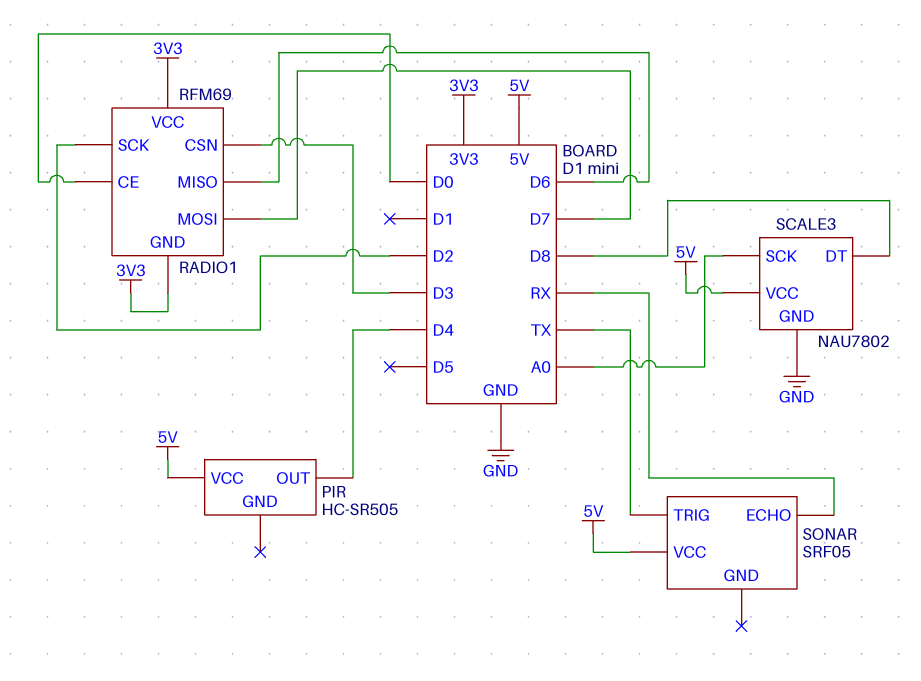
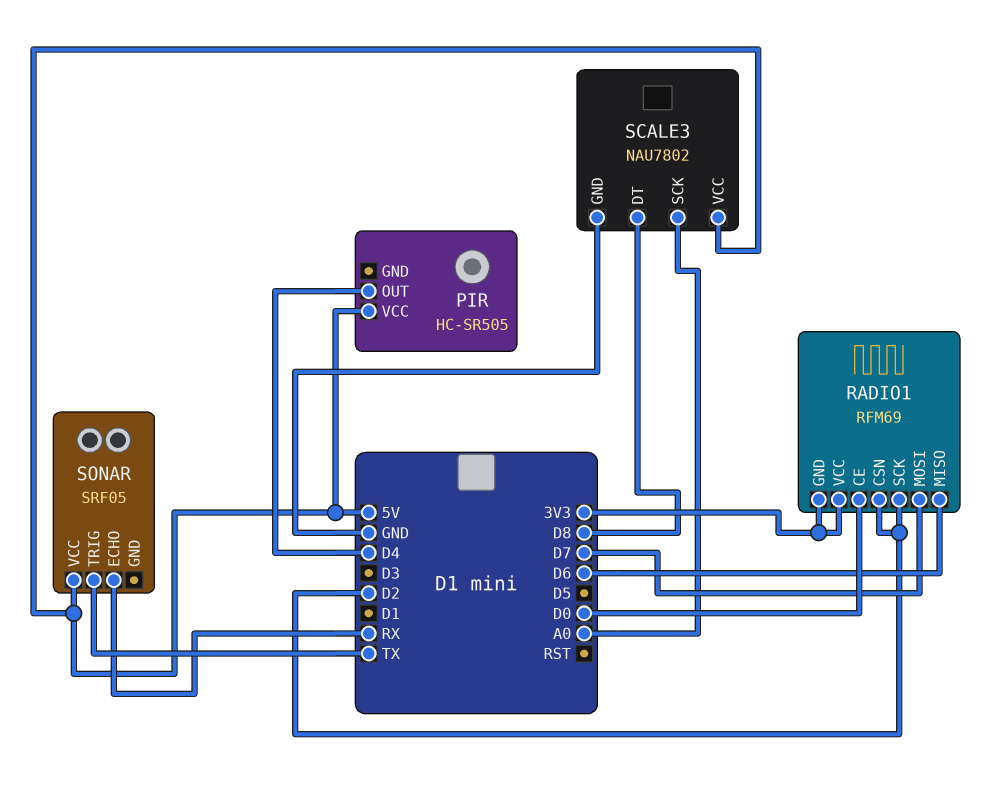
RADIO1 pin CSN: D3 -> D2

